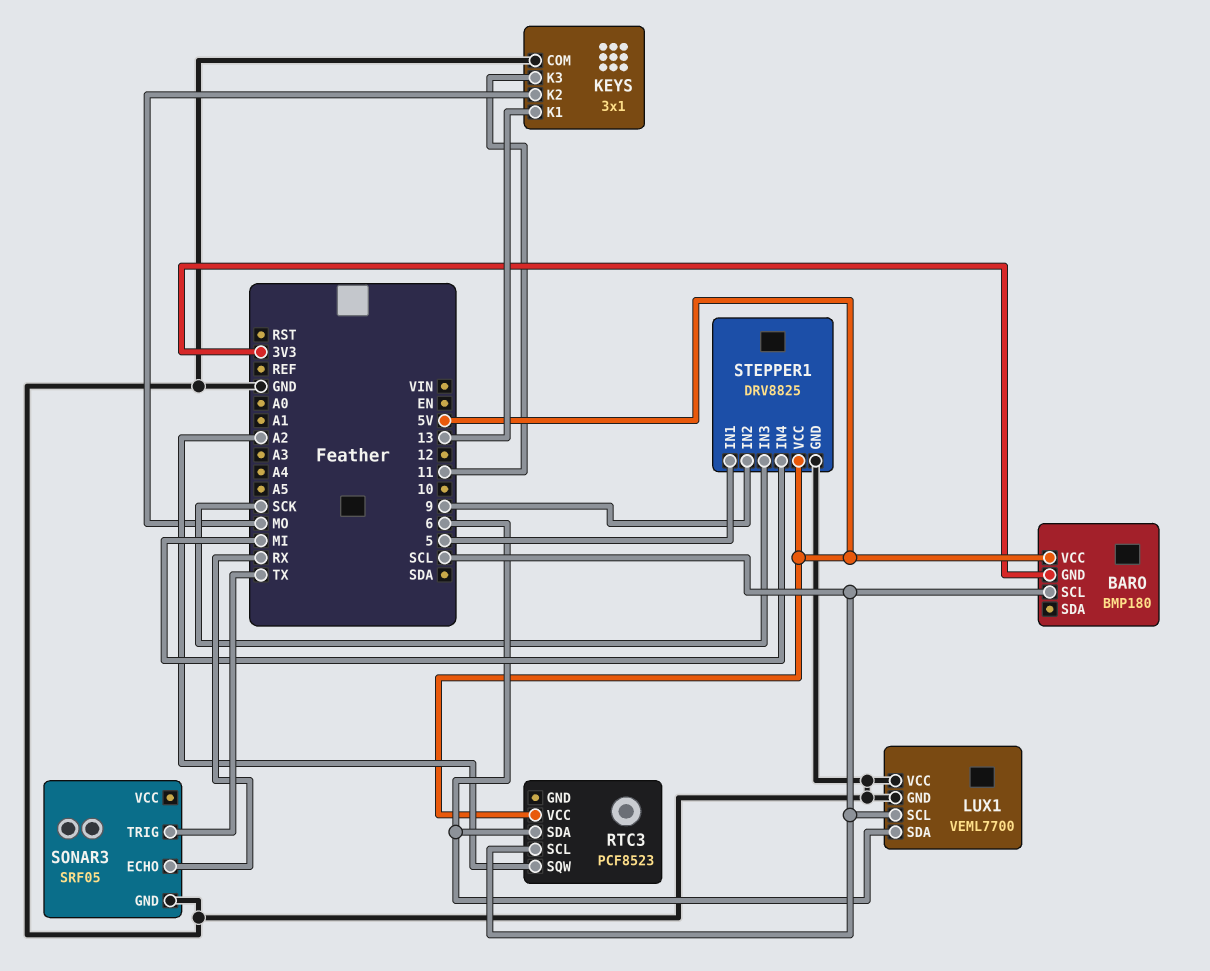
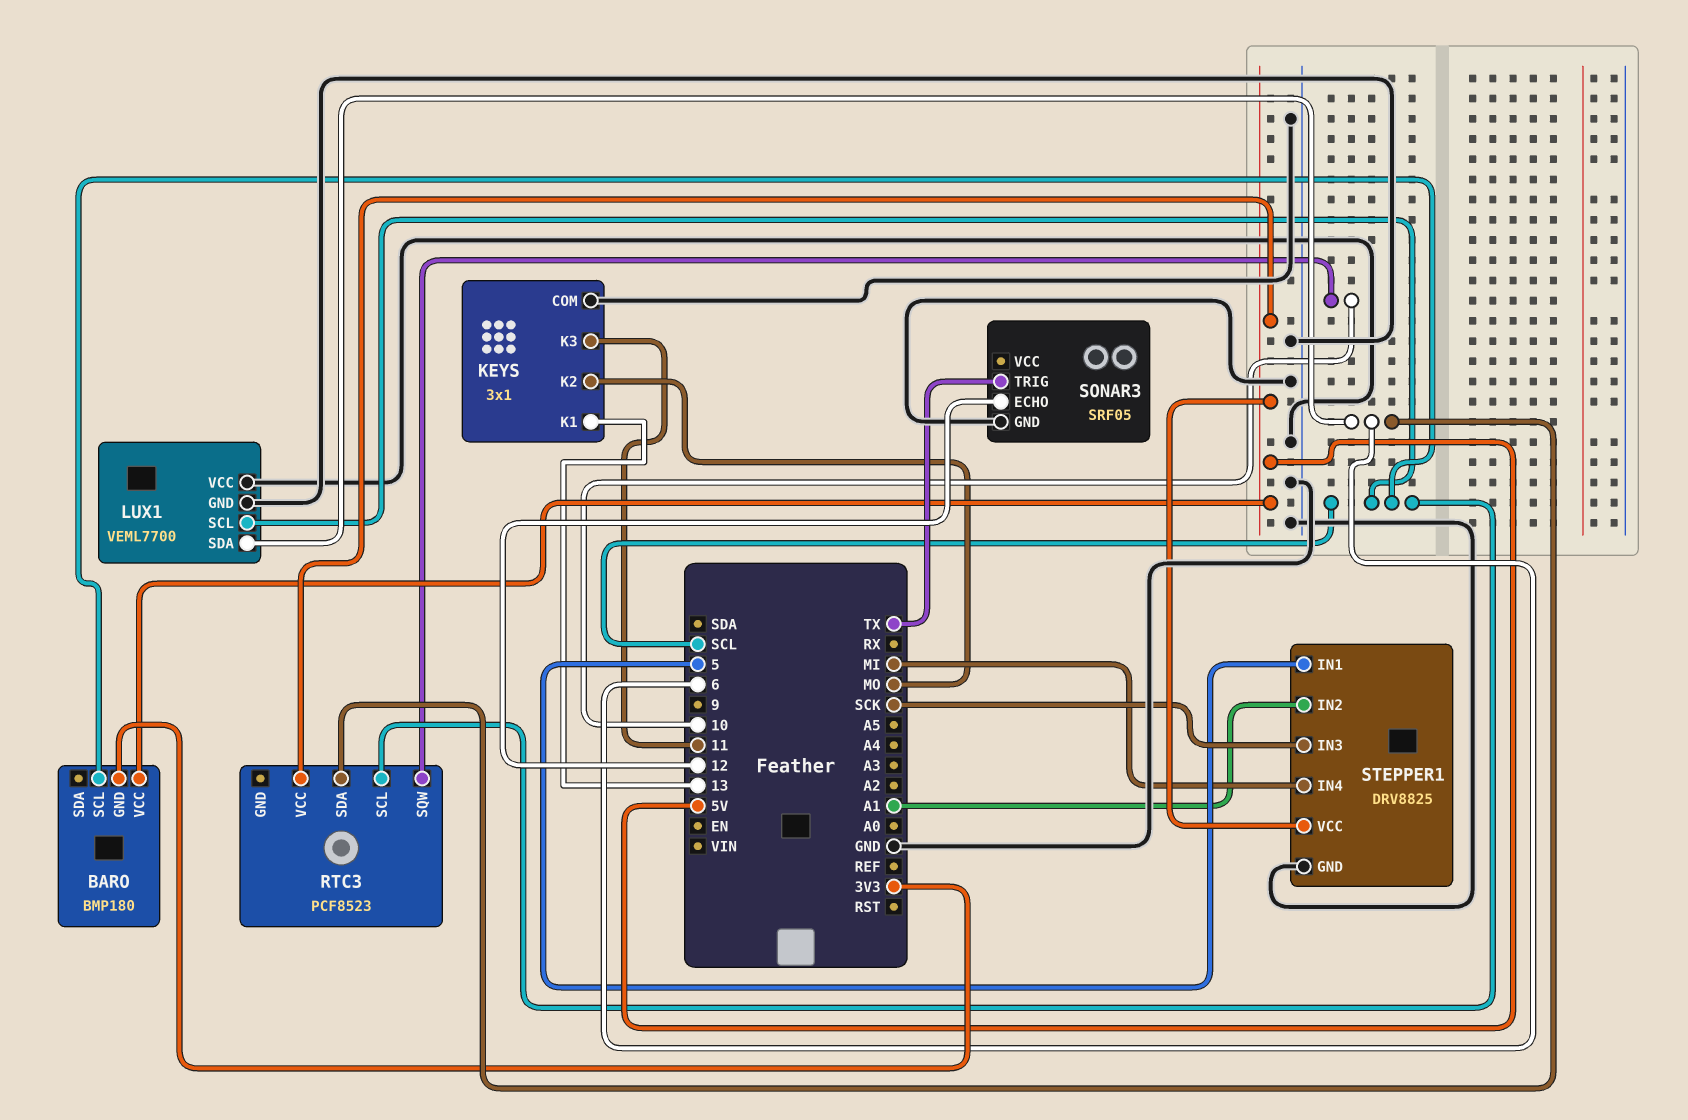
RTC3 pin SQW: A2 -> 10
SONAR3 pin ECHO: RX -> 12
STEPPER1 pin IN2: 9 -> A1

